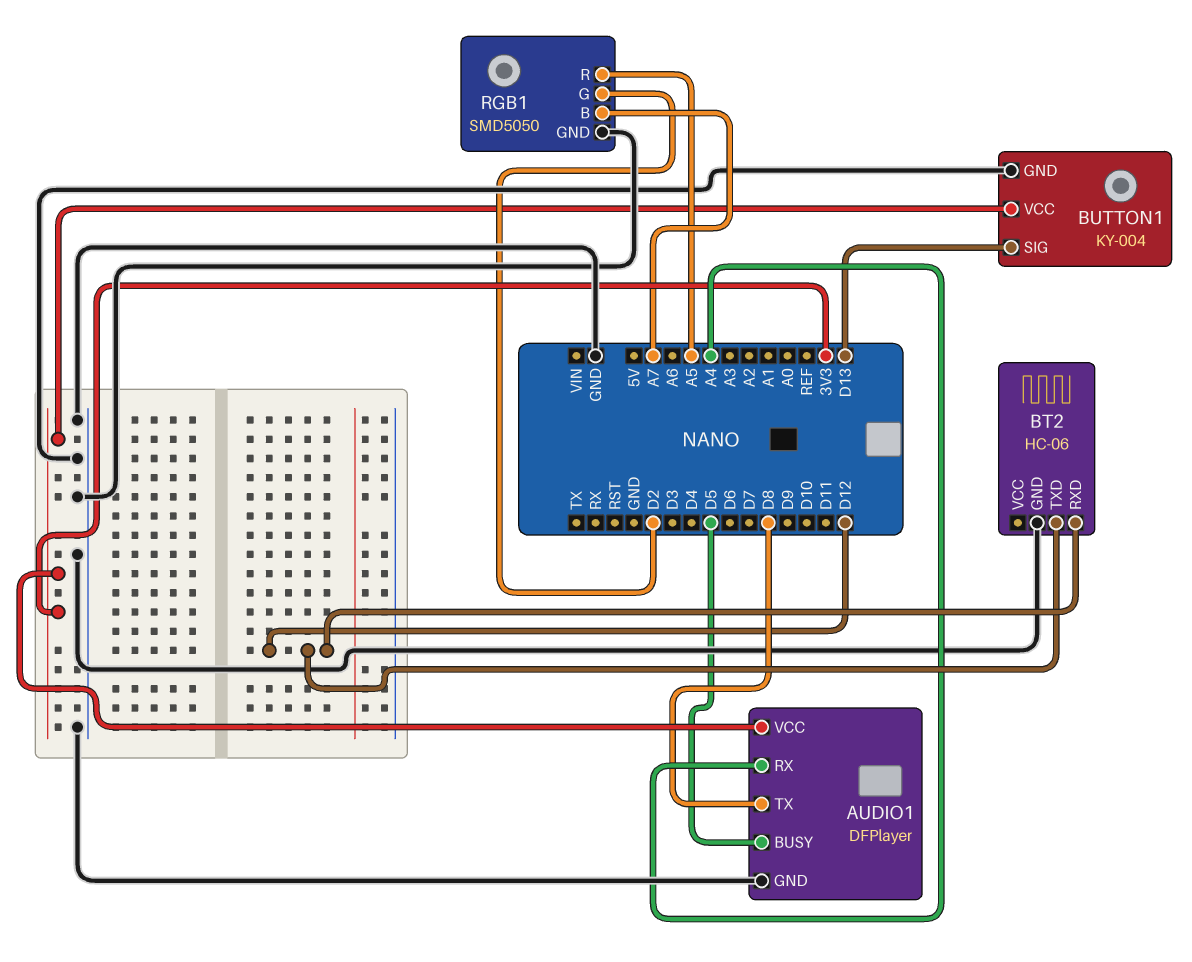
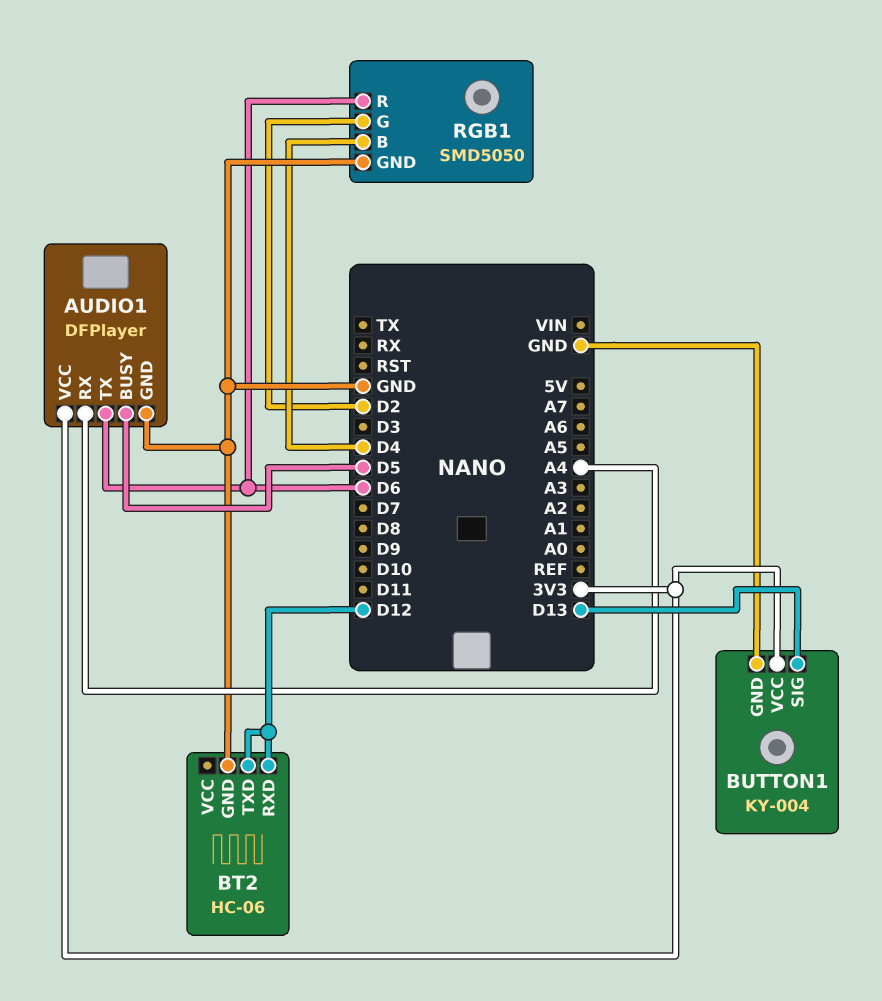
AUDIO1 pin TX: D8 -> D6
RGB1 pin B: A7 -> D4
RGB1 pin R: A5 -> D6

